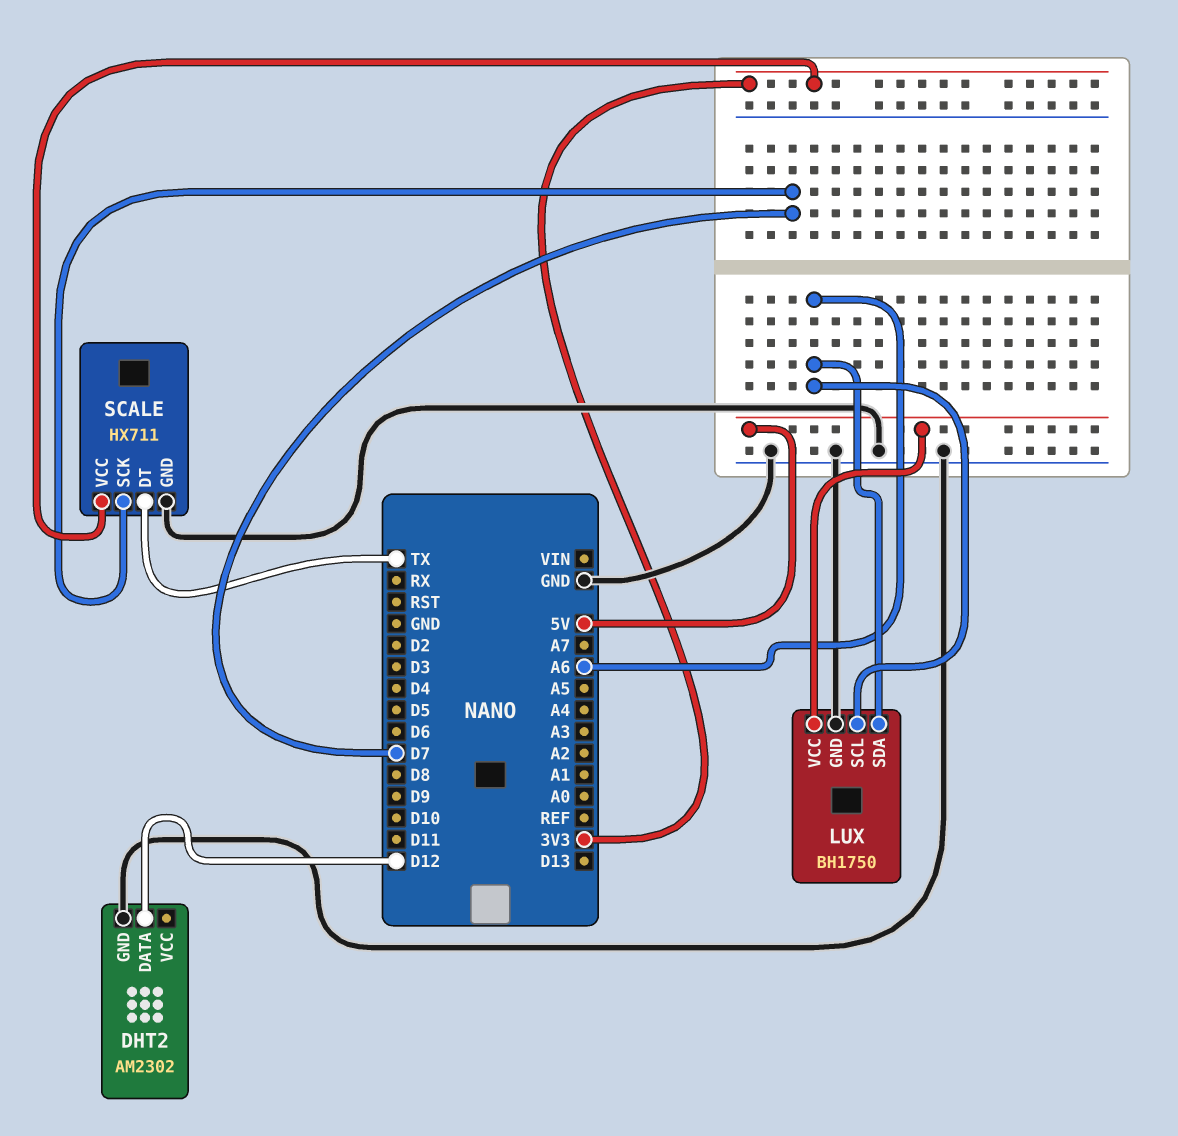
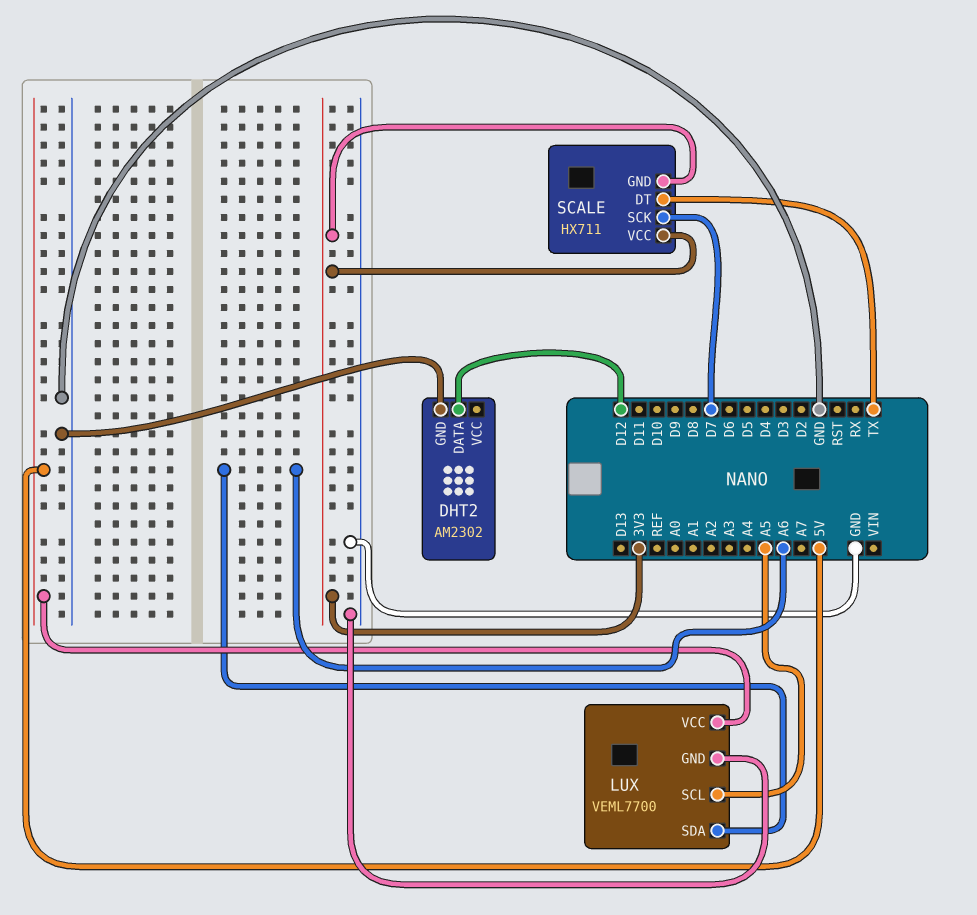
LUX: BH1750 -> VEML7700
LUX pin SCL: A6 -> A5
SCALE pin GND: GND -> 3V3

